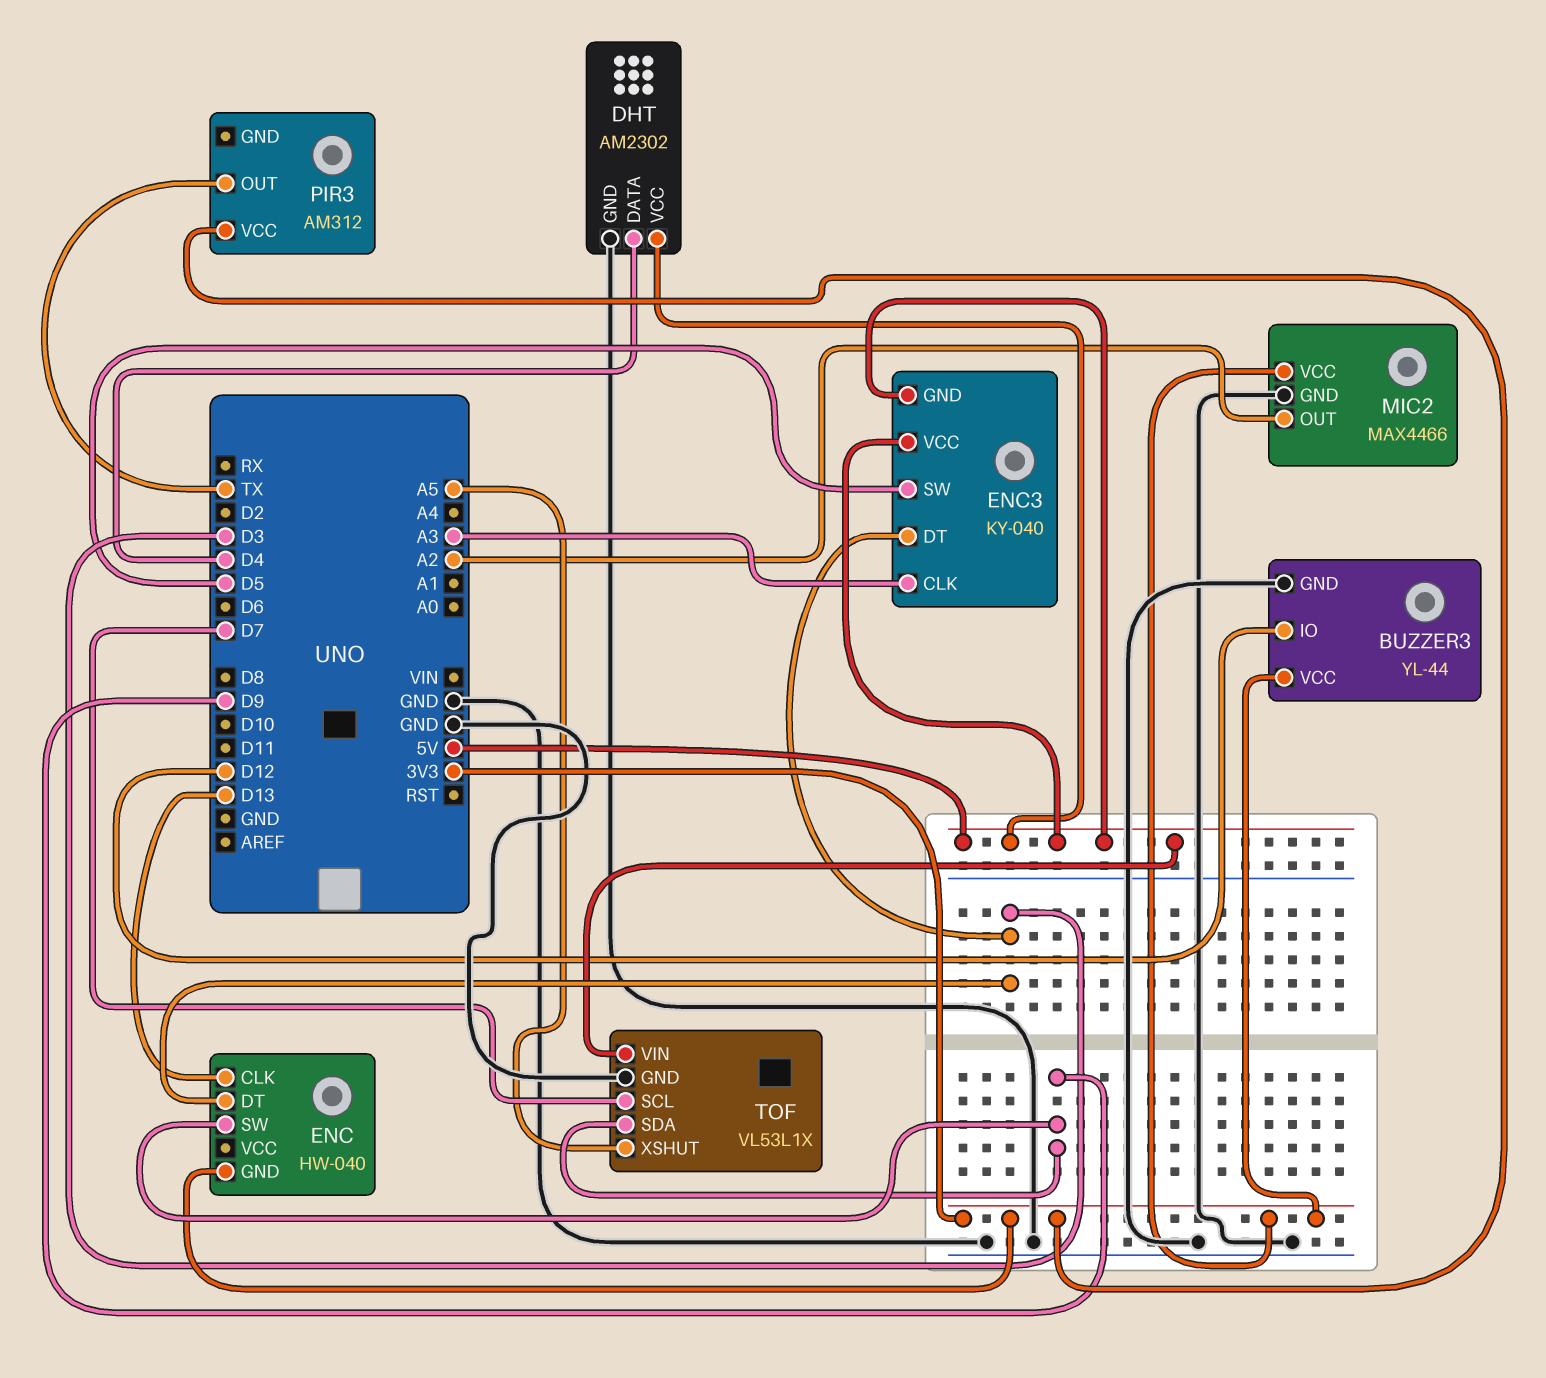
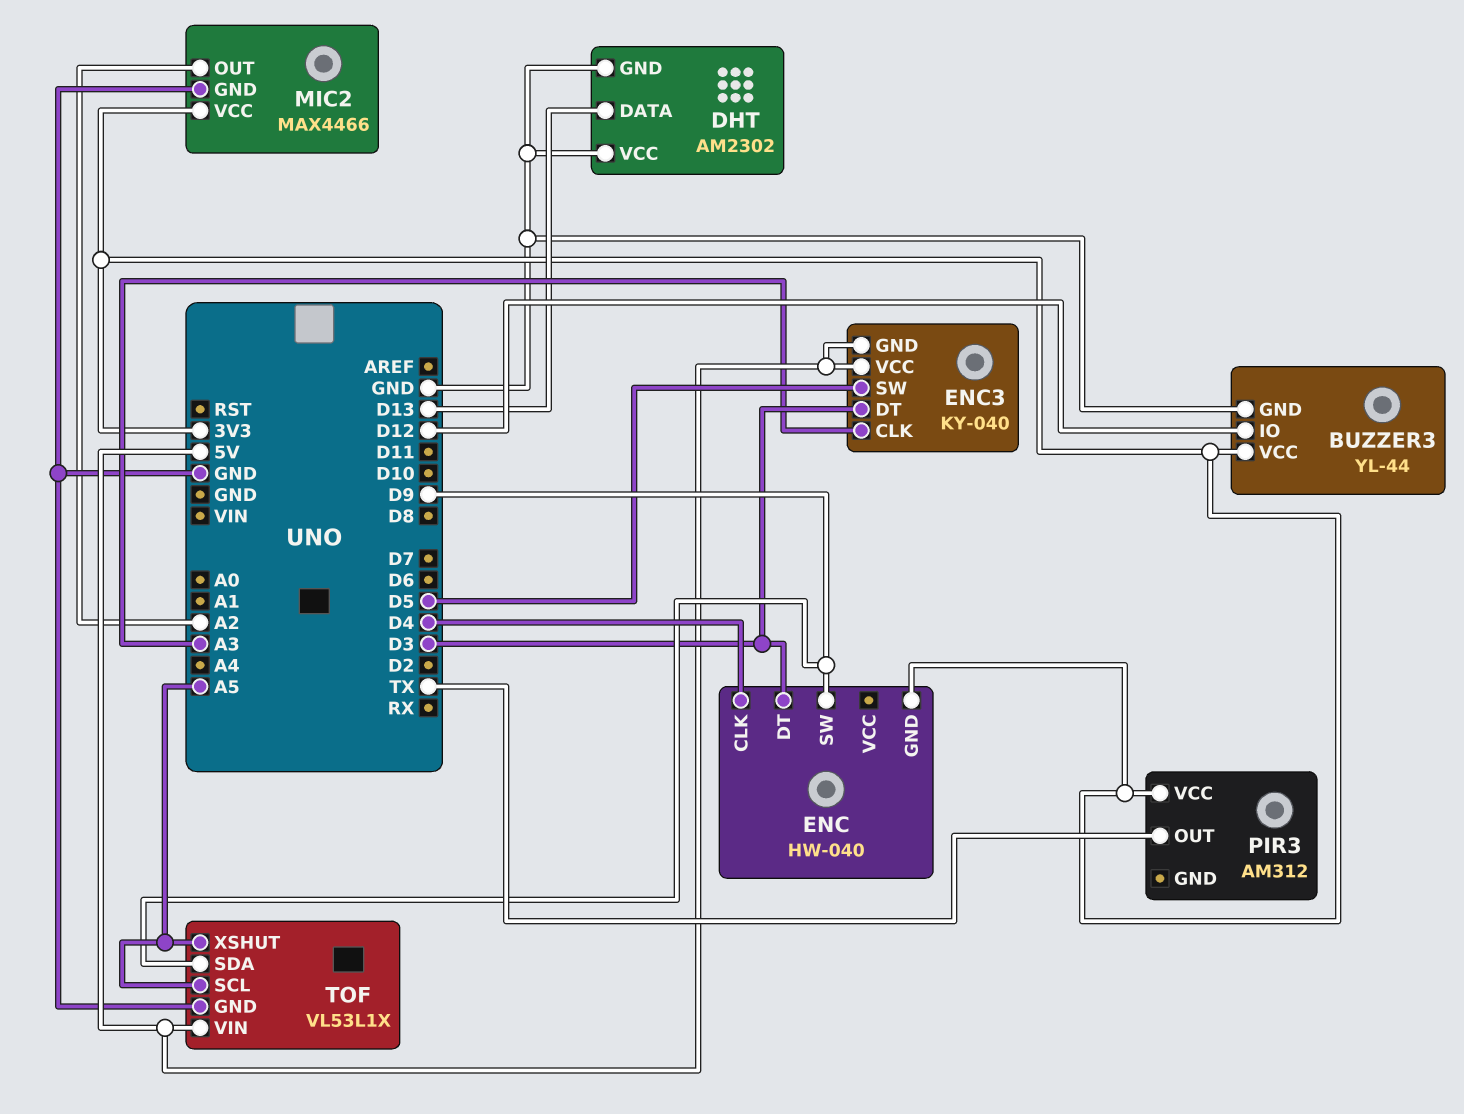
DHT pin DATA: D4 -> D13
DHT pin VCC: 5V -> GND
ENC pin CLK: D13 -> D4
TOF pin SCL: D7 -> A5

